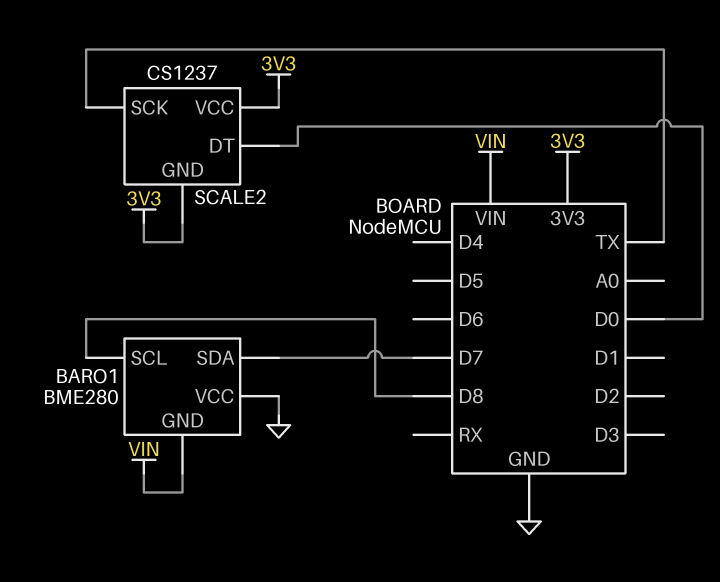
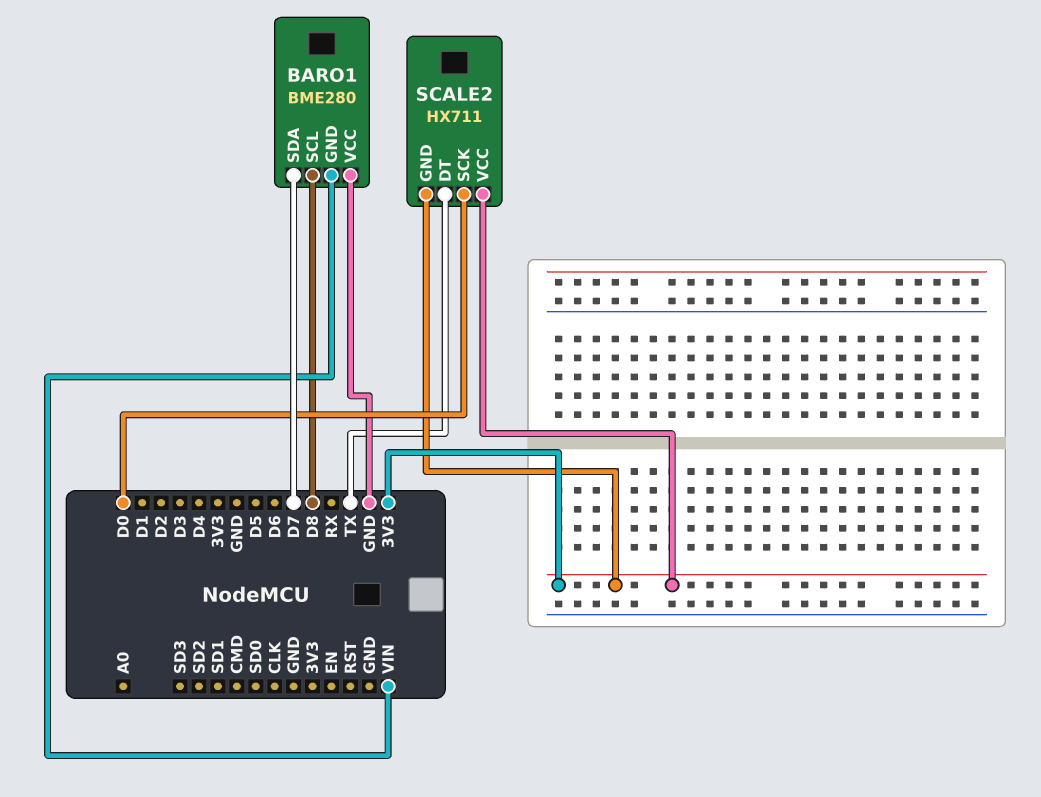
SCALE2: CS1237 -> HX711
SCALE2 pin DT: D0 -> TX
SCALE2 pin SCK: TX -> D0

